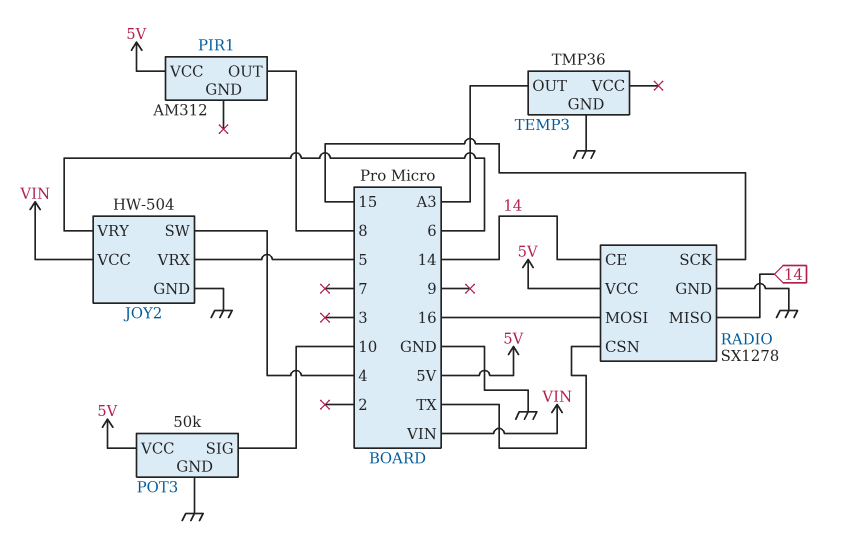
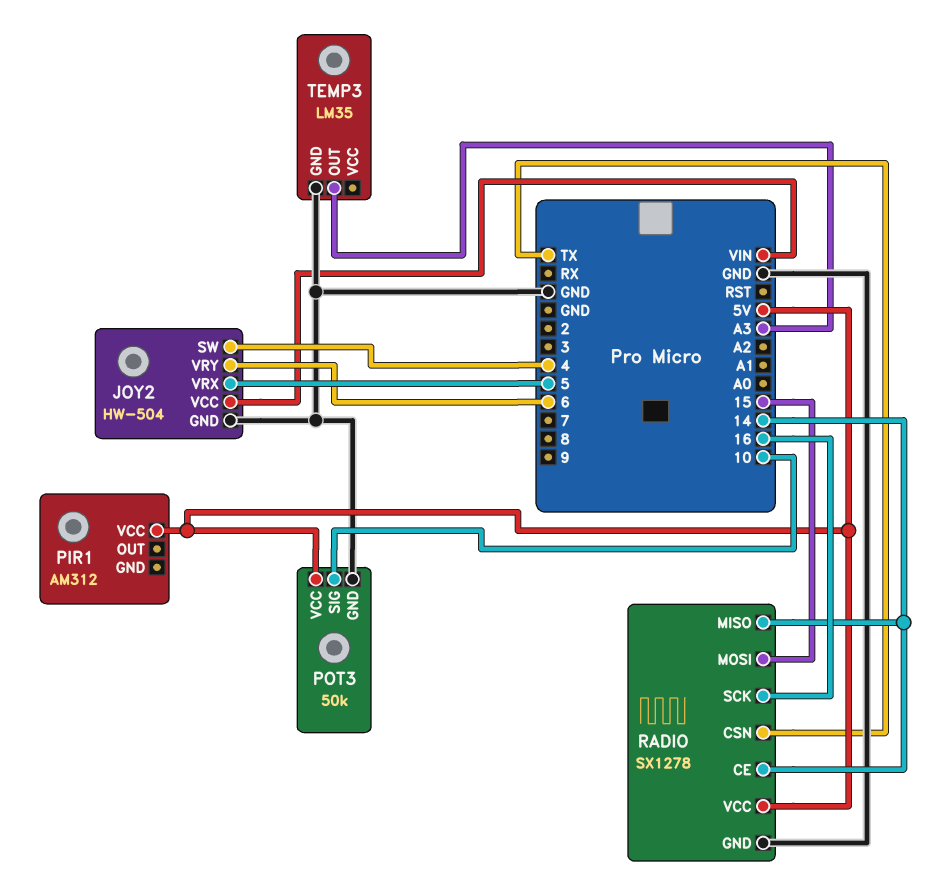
PIR1 pin OUT: 8 -> none
RADIO pin MOSI: 16 -> 15
RADIO pin SCK: 15 -> 16
TEMP3: TMP36 -> LM35

